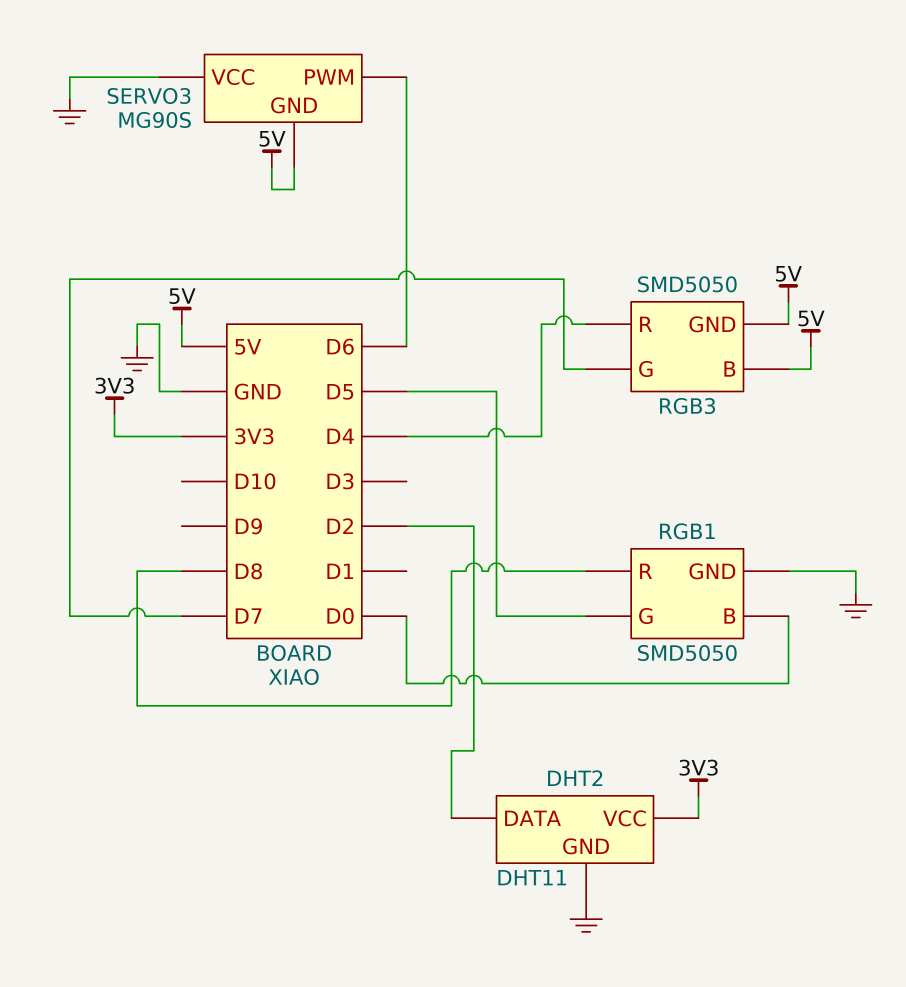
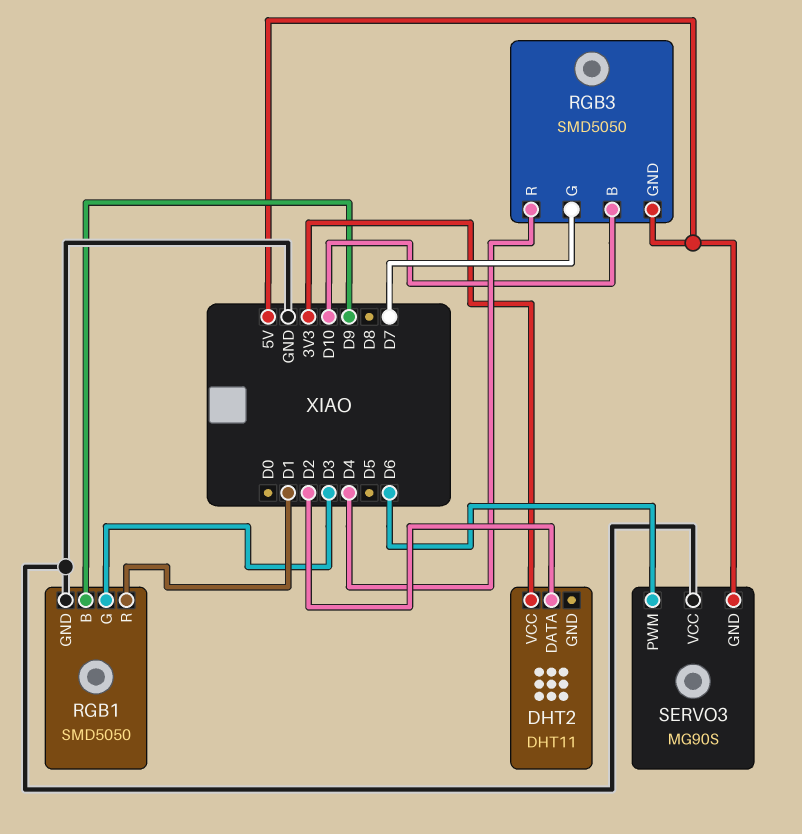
DHT2 pin GND: GND -> none
RGB1 pin B: D0 -> D9
RGB1 pin G: D5 -> D3
RGB1 pin R: D8 -> D1
RGB3 pin B: 5V -> D10

